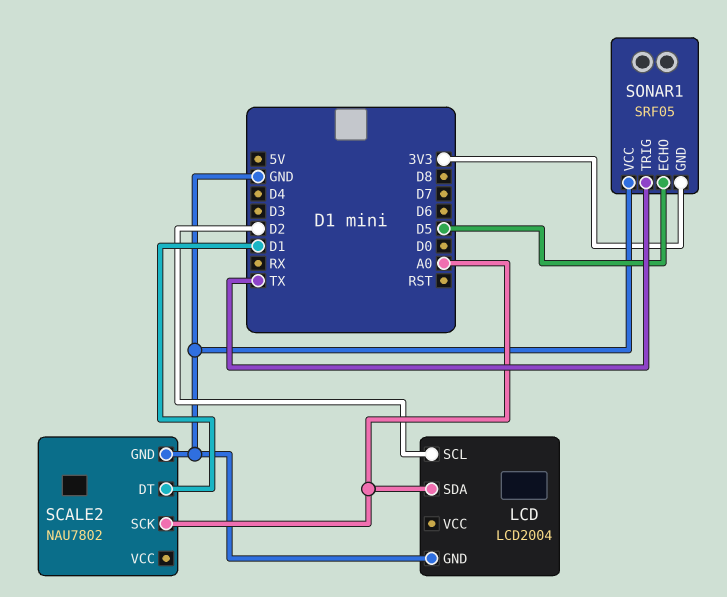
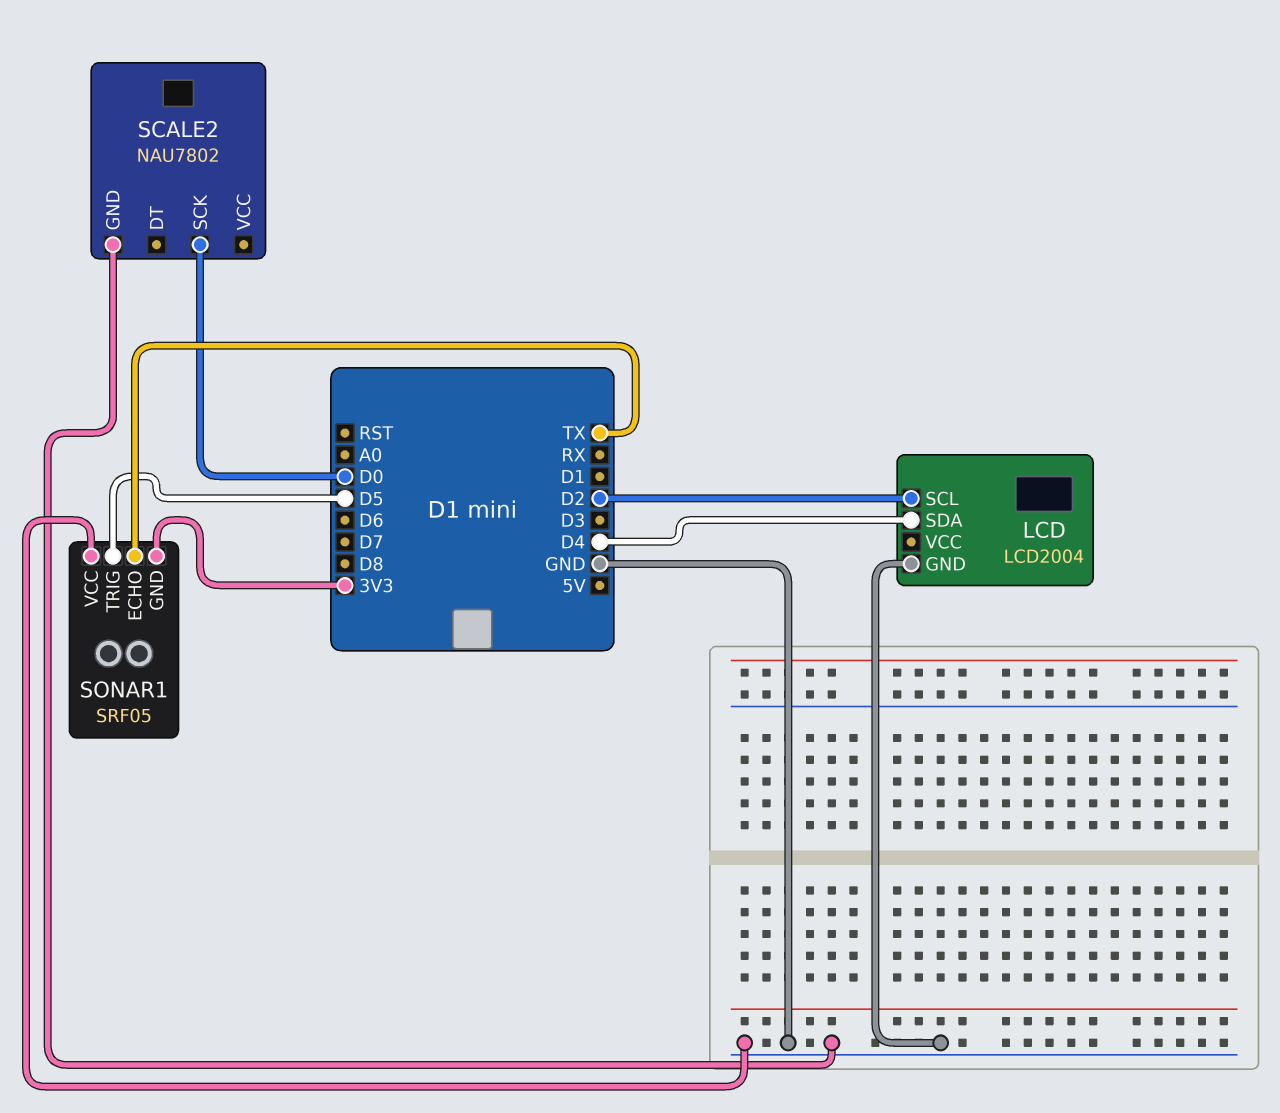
LCD pin SDA: A0 -> D4
SCALE2 pin DT: D1 -> none
SCALE2 pin SCK: A0 -> D0
SONAR1 pin ECHO: D5 -> TX
SONAR1 pin TRIG: TX -> D5

